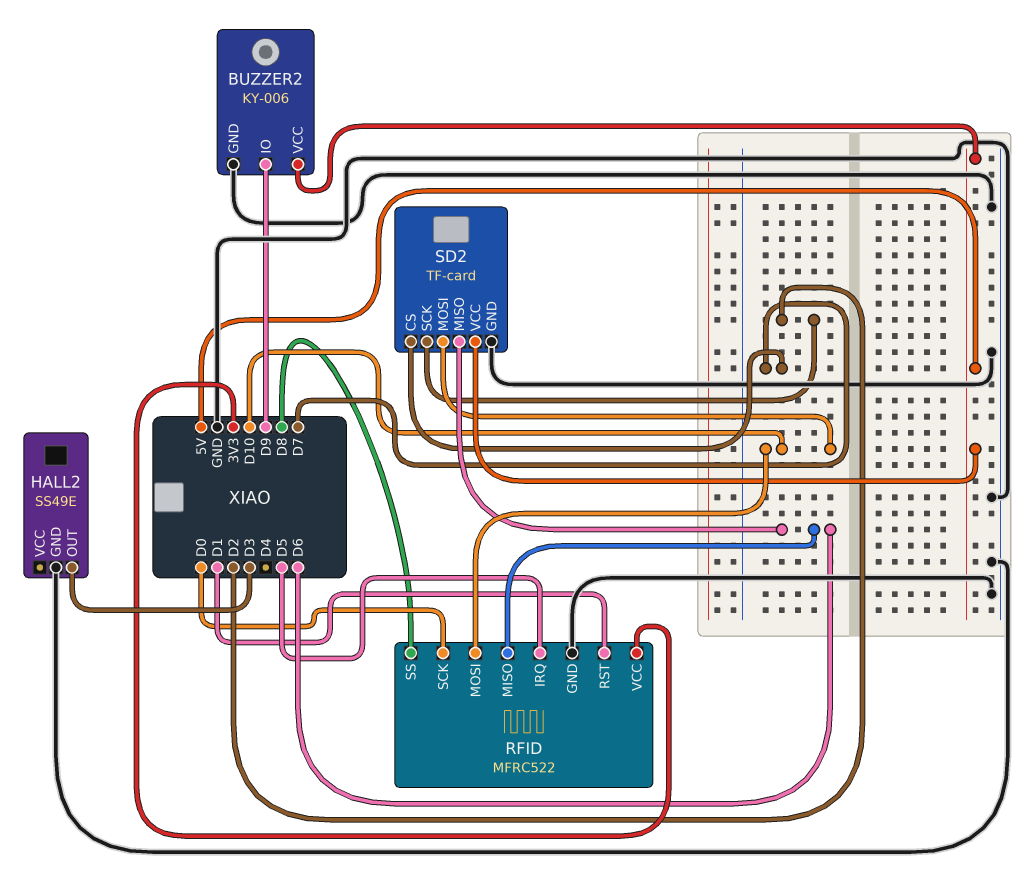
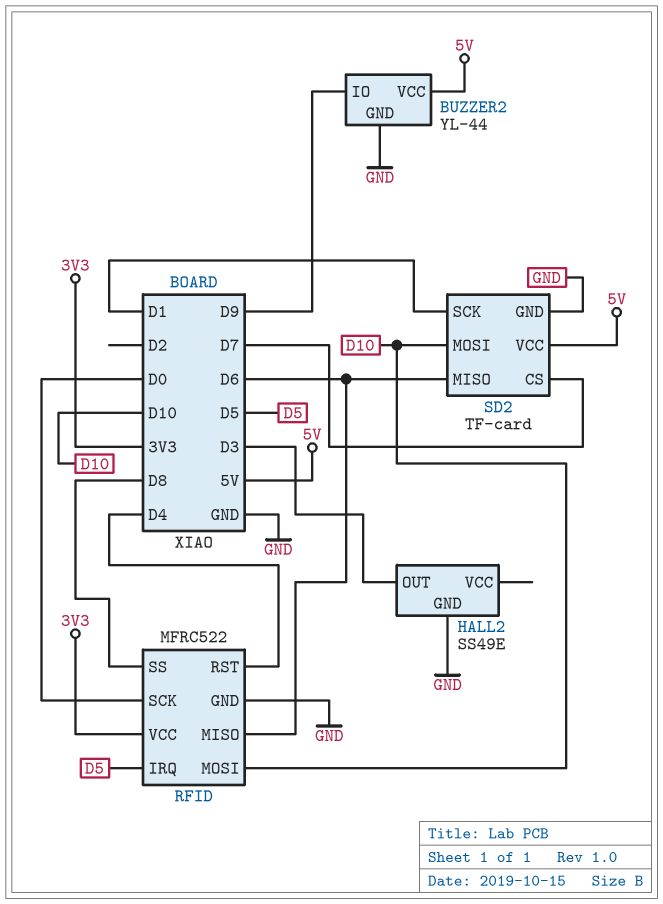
BUZZER2: KY-006 -> YL-44
RFID pin RST: D1 -> D4
SD2 pin SCK: D2 -> D1

